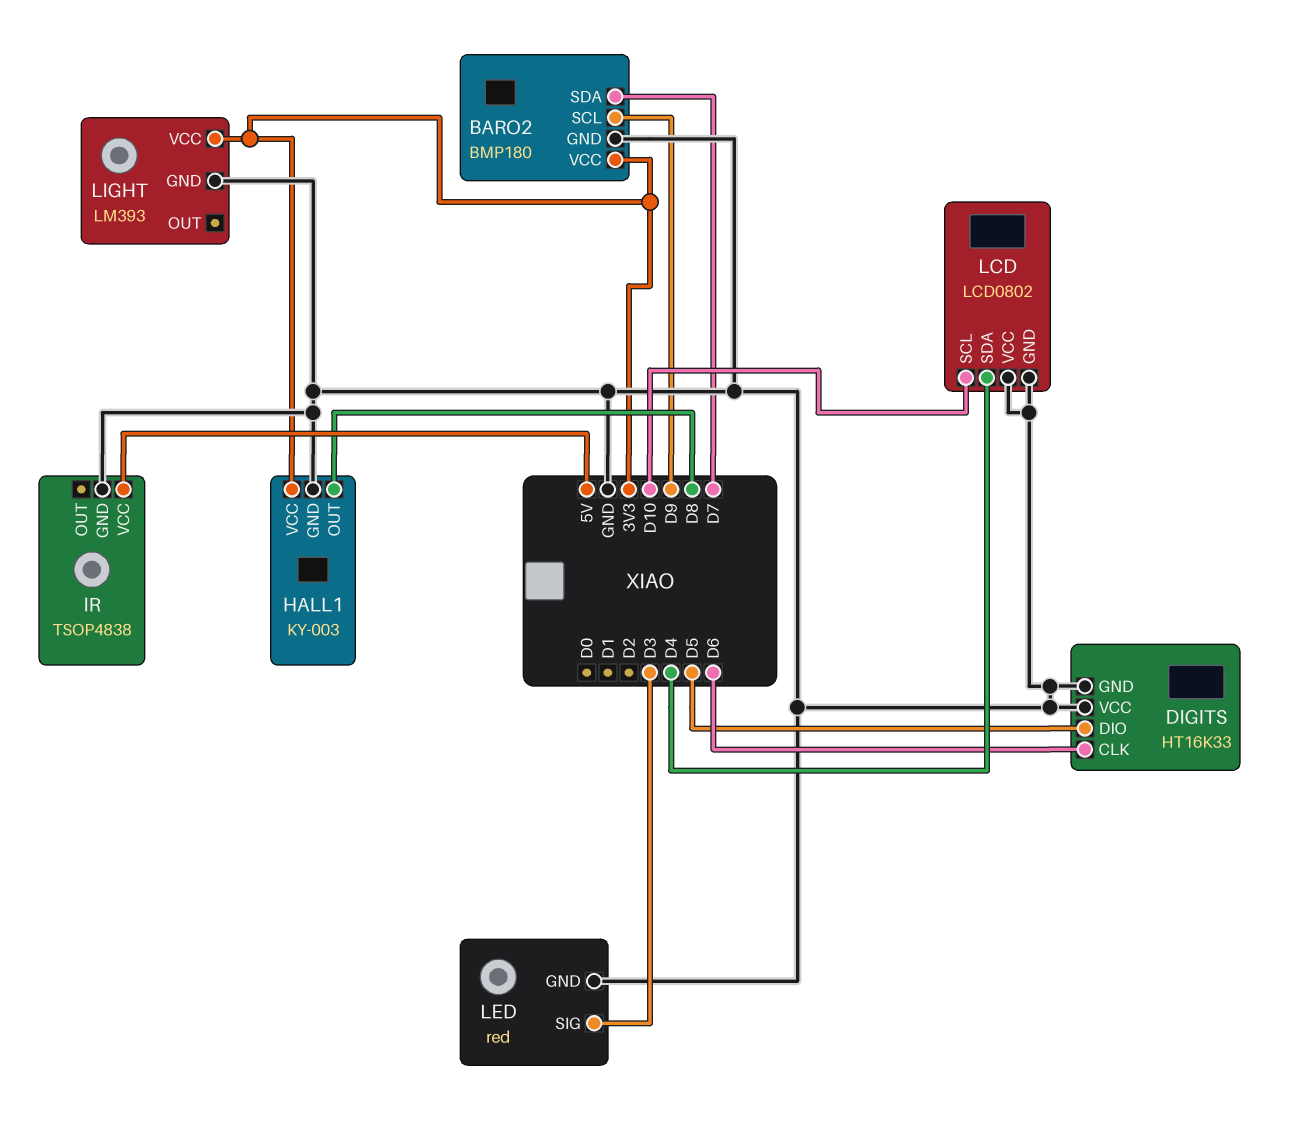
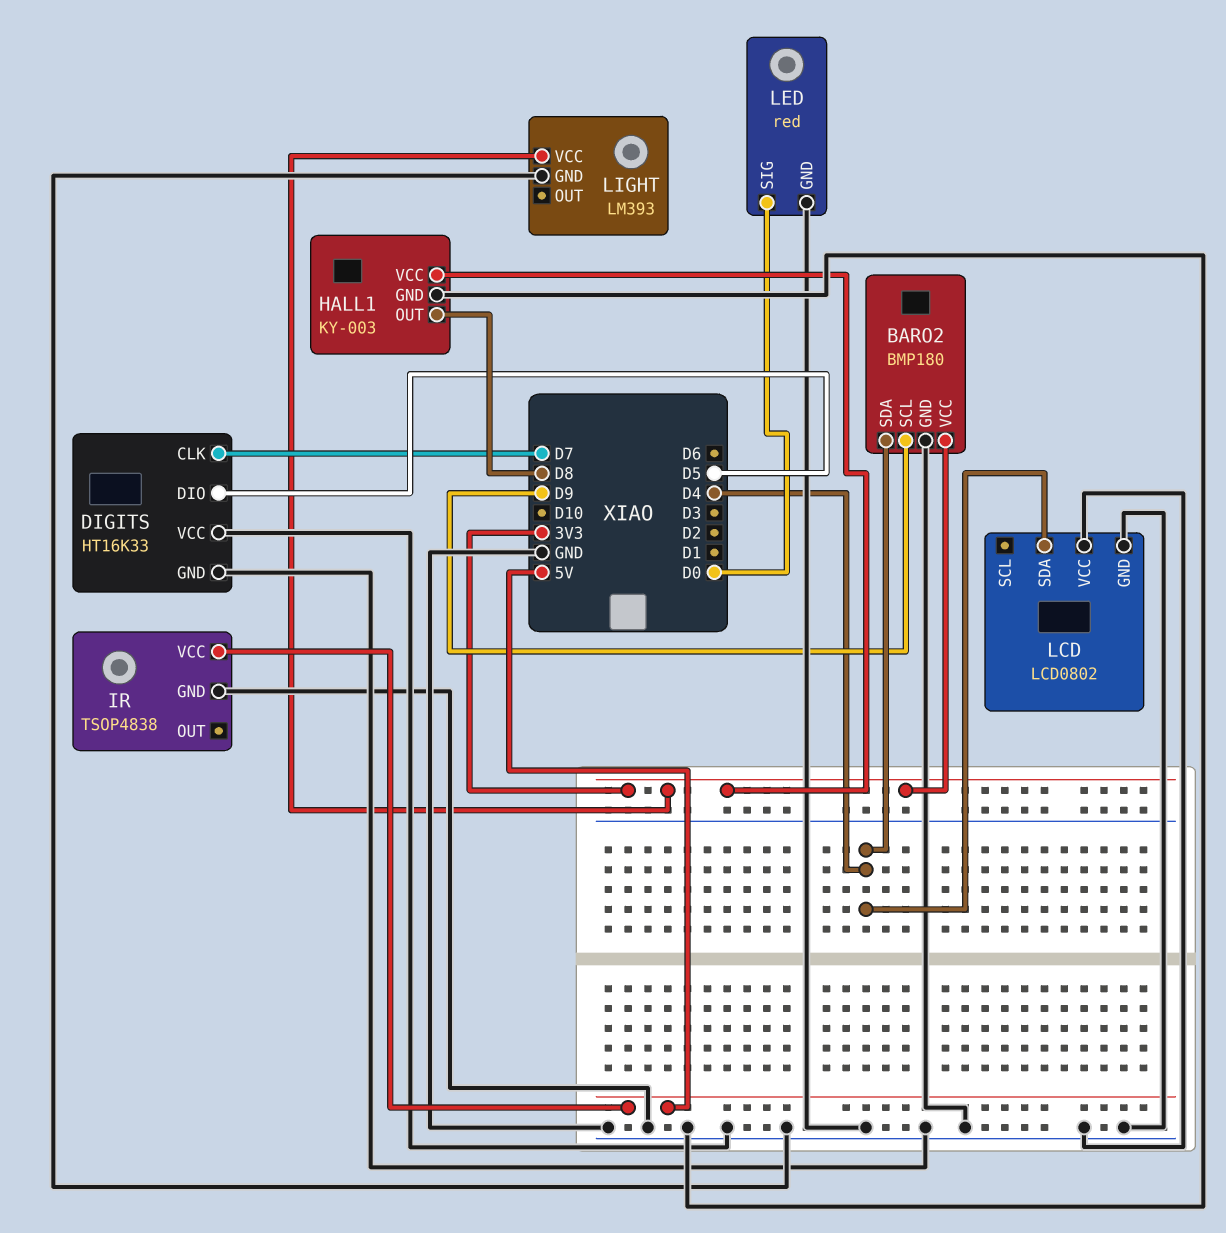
BARO2 pin SDA: D7 -> D4
DIGITS pin CLK: D6 -> D7
LCD pin SCL: D10 -> none
LED pin SIG: D3 -> D0

